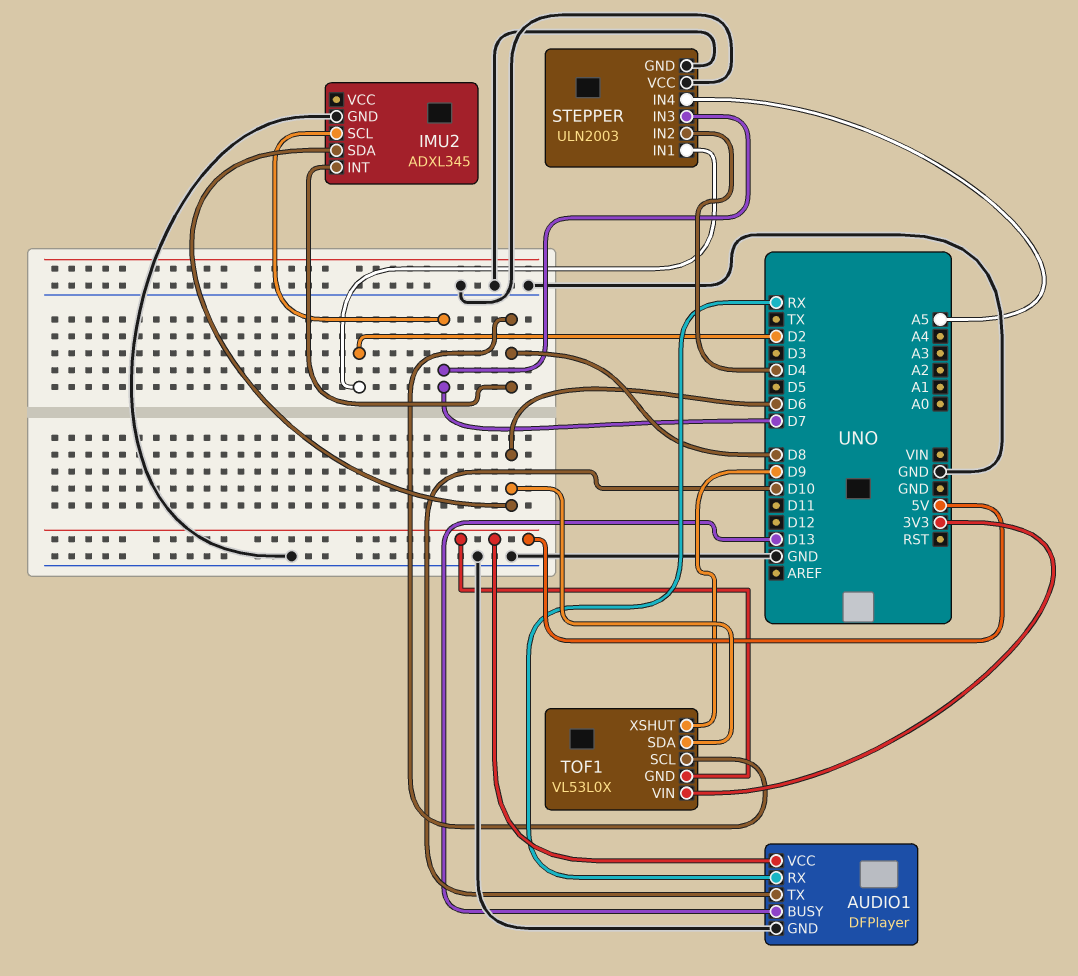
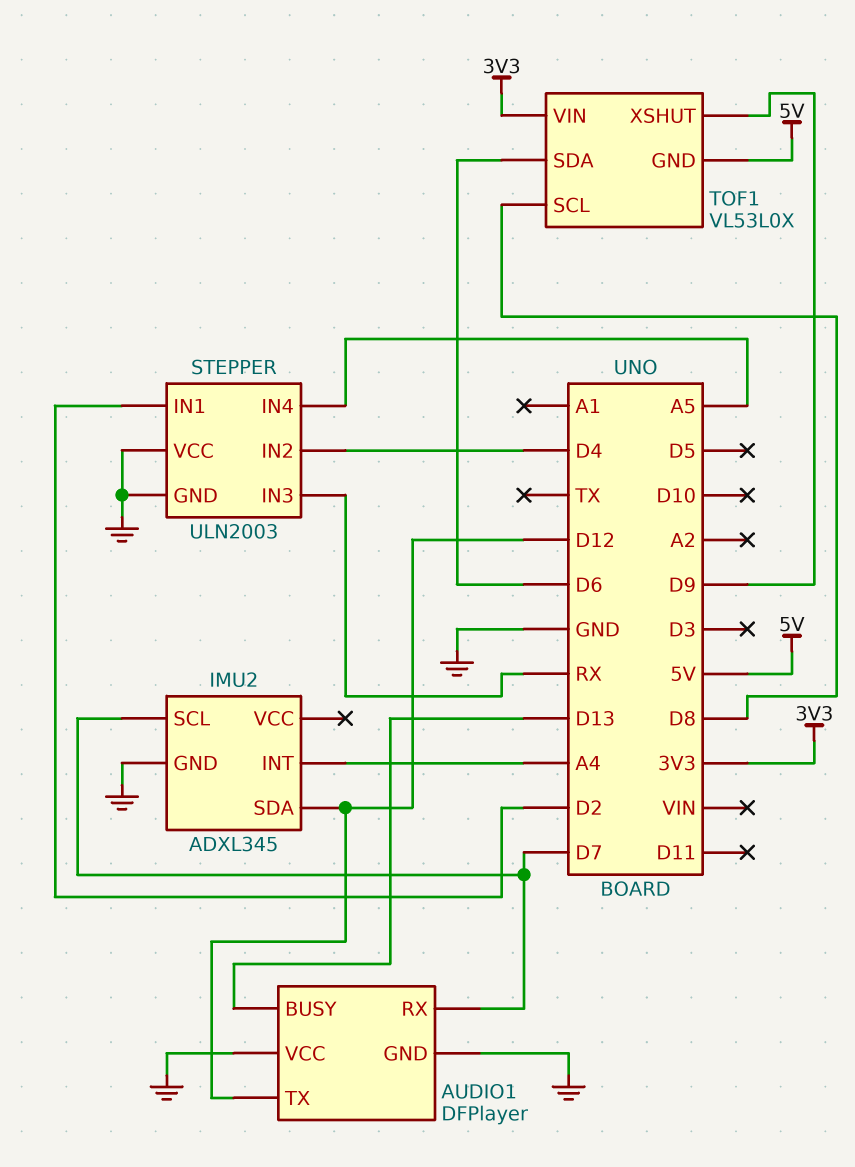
AUDIO1 pin RX: RX -> D7
AUDIO1 pin TX: D10 -> D12
AUDIO1 pin VCC: 5V -> GND
IMU2 pin INT: D8 -> A4
IMU2 pin SDA: D6 -> D12
STEPPER pin IN3: D7 -> RX

